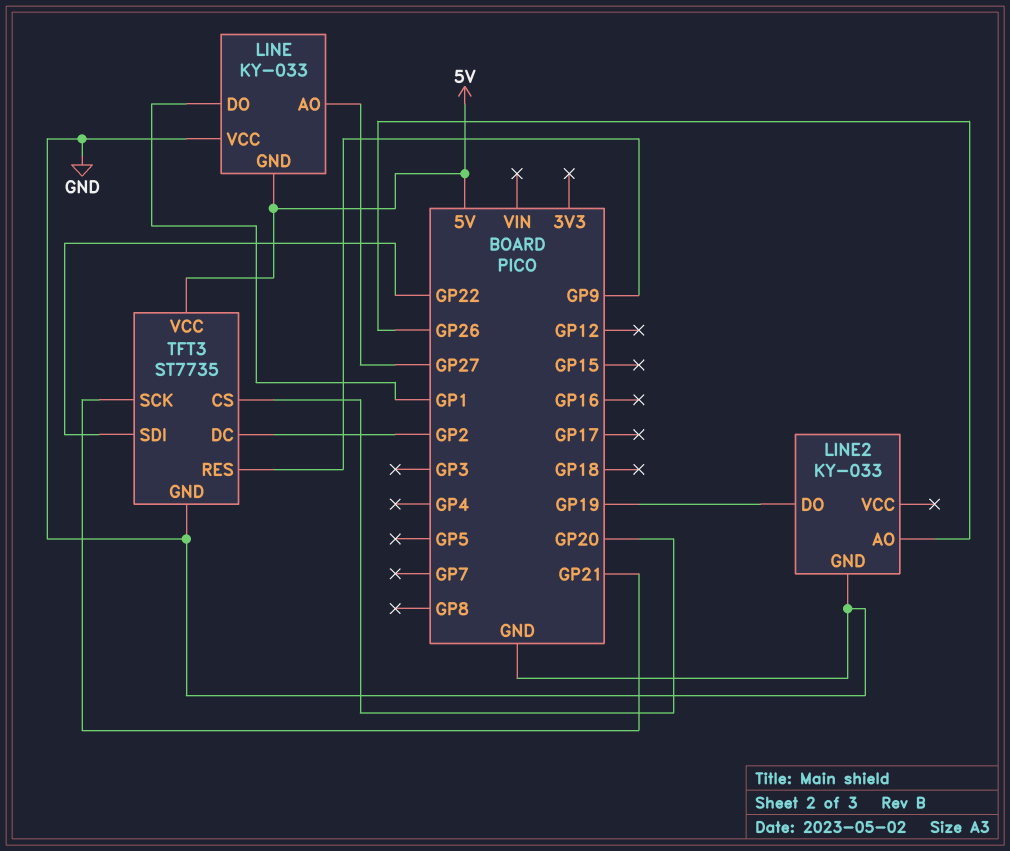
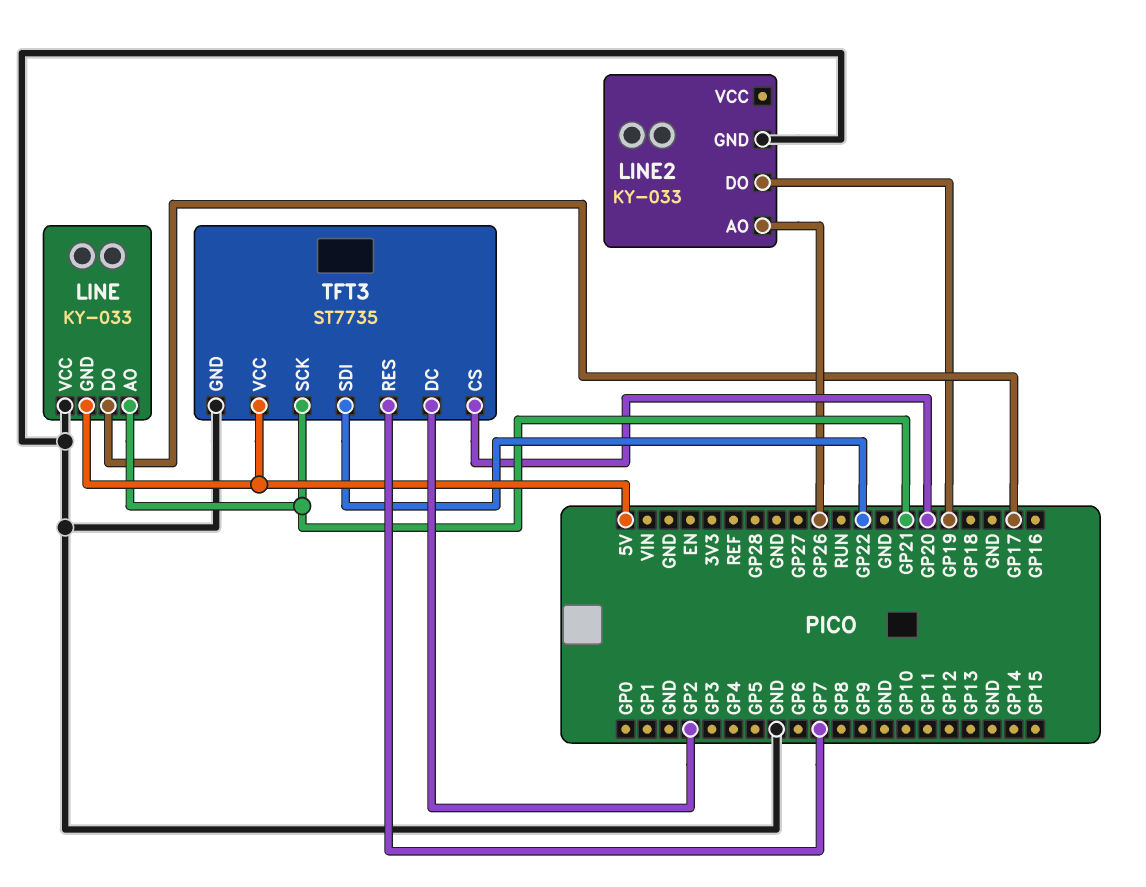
LINE pin AO: GP27 -> GP21
LINE pin DO: GP1 -> GP17
TFT3 pin RES: GP9 -> GP7

